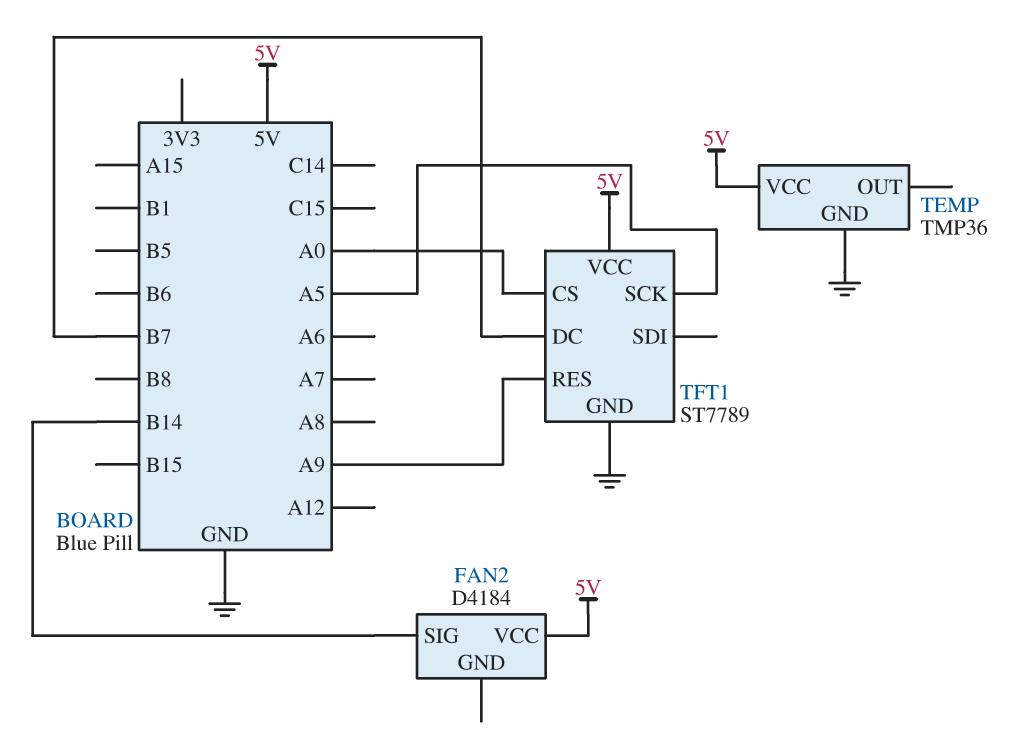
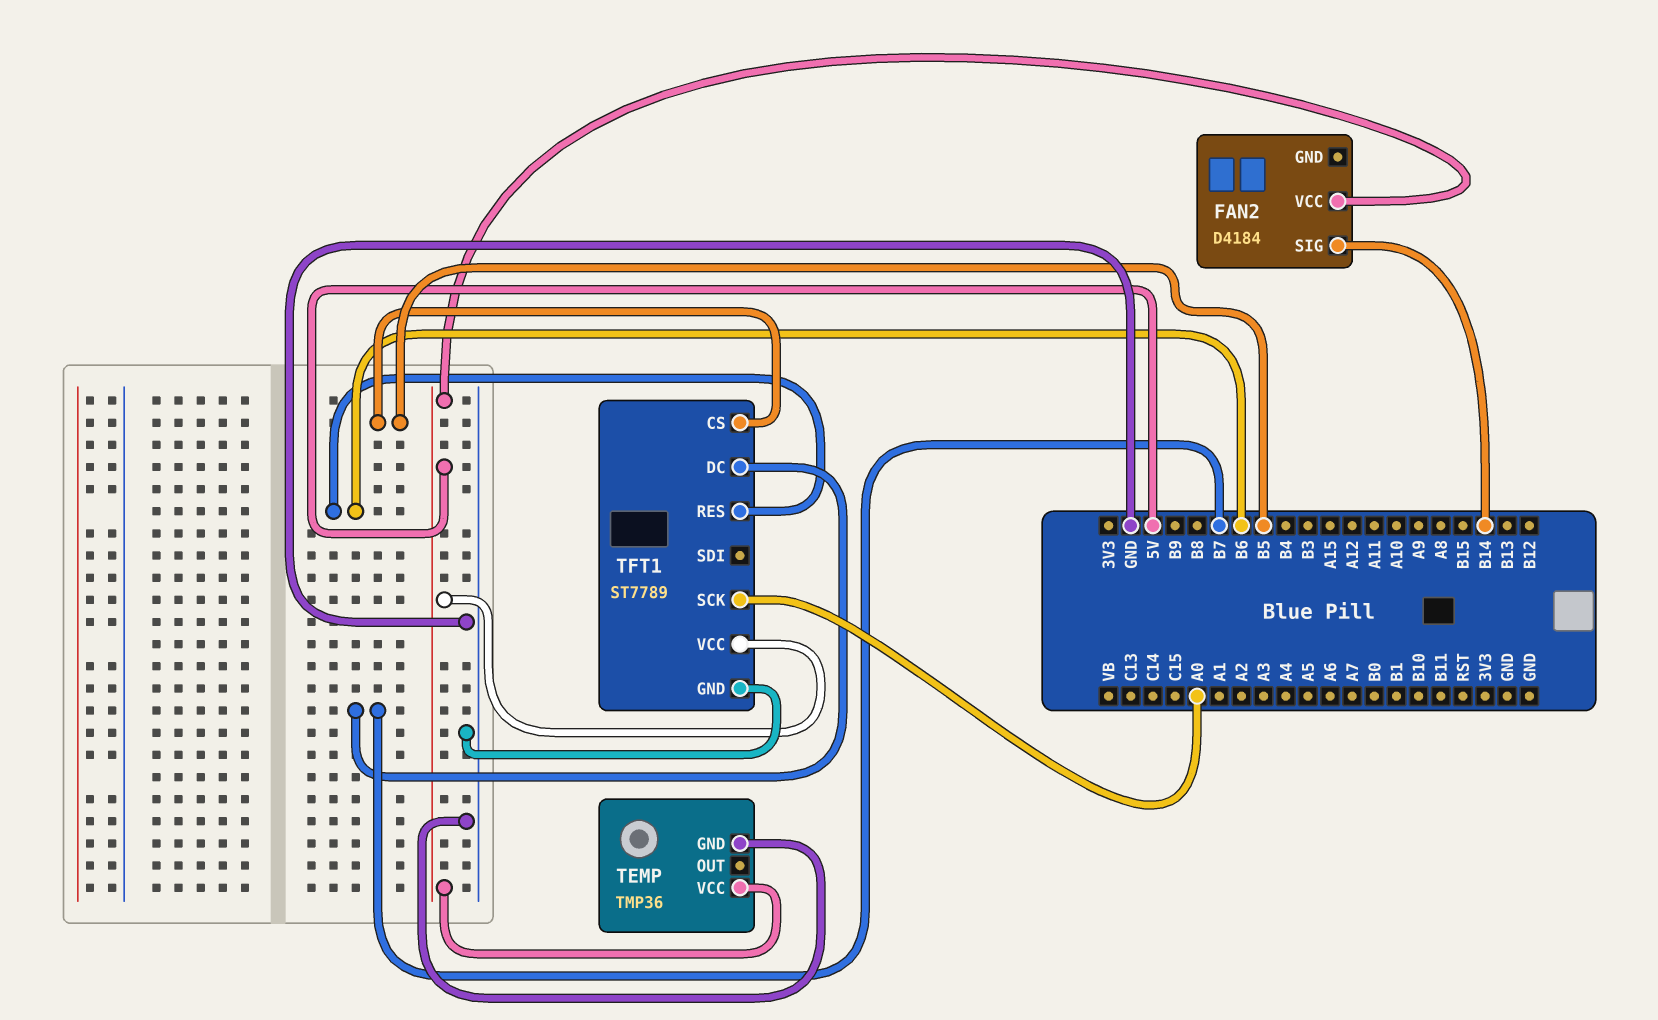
TFT1 pin CS: A0 -> B5
TFT1 pin RES: A9 -> B6
TFT1 pin SCK: A5 -> A0

